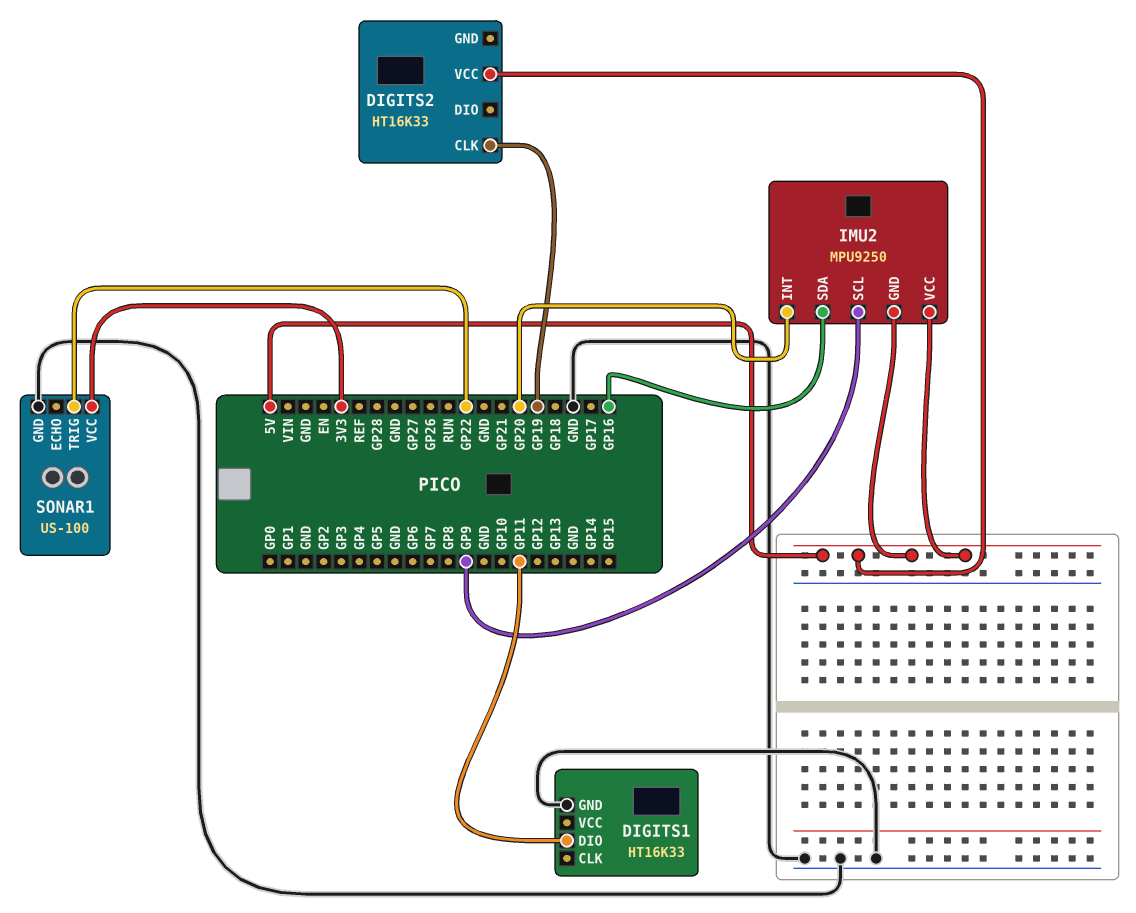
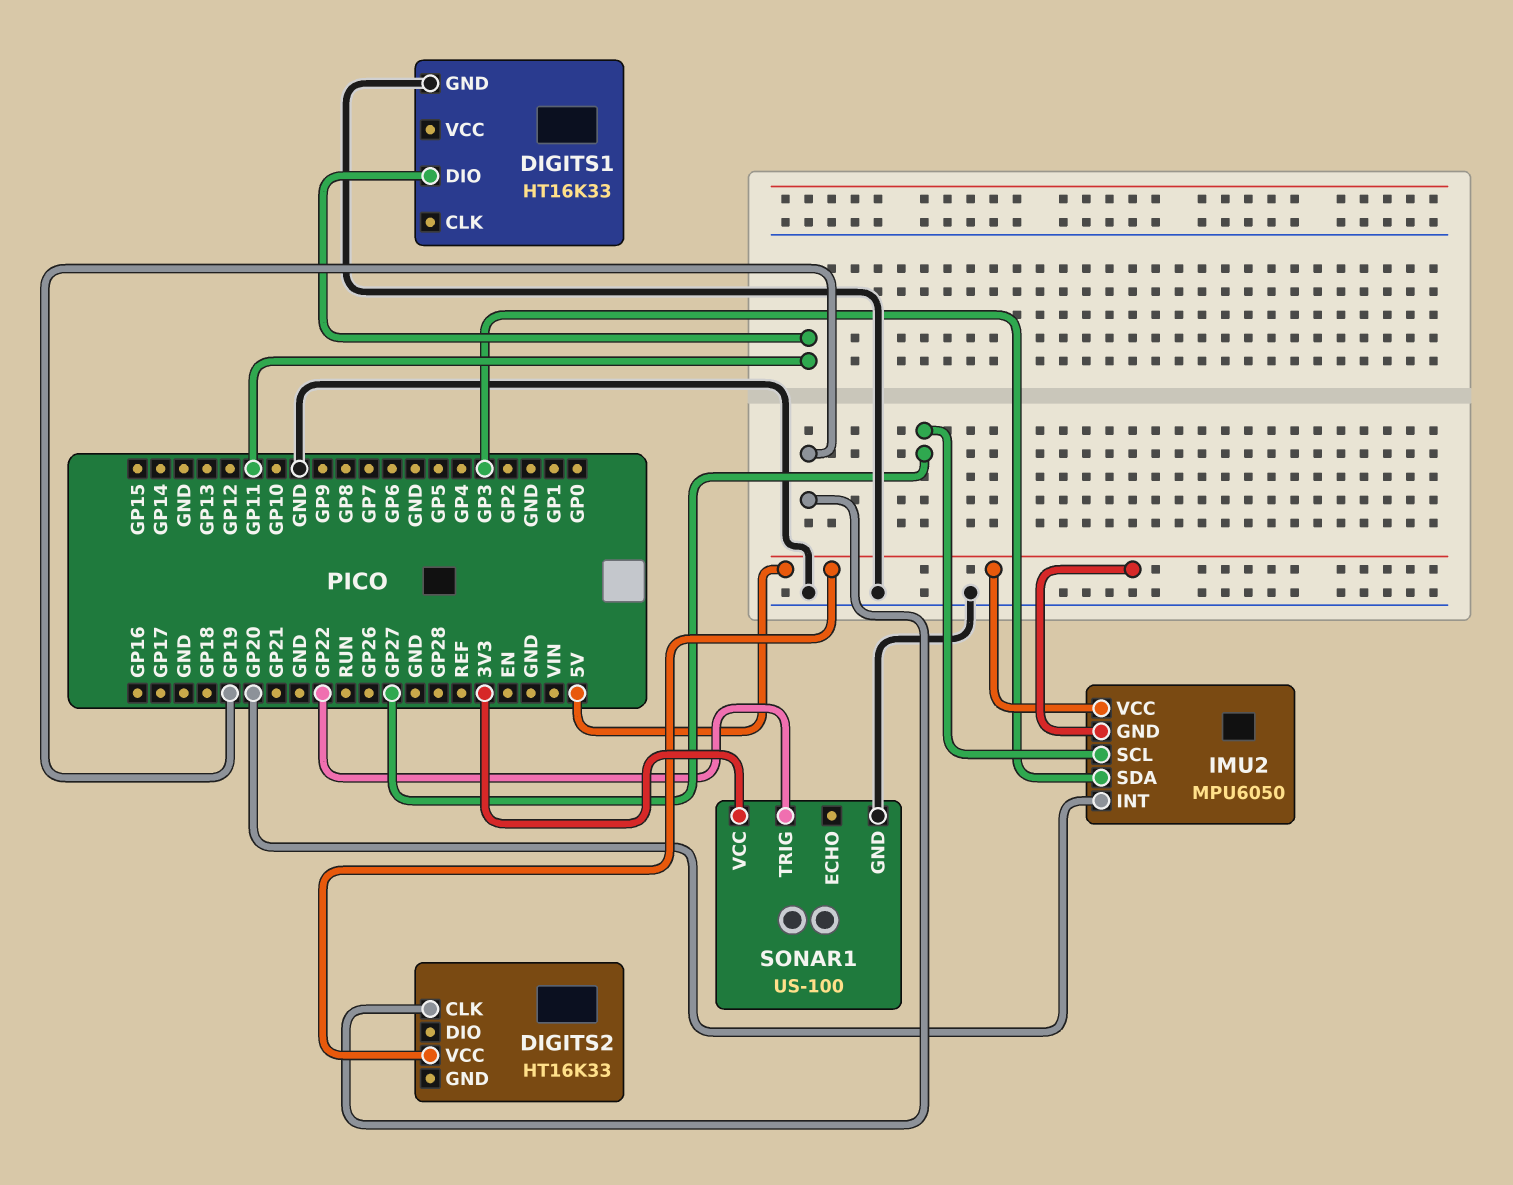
IMU2: MPU9250 -> MPU6050
IMU2 pin SCL: GP9 -> GP27
IMU2 pin SDA: GP16 -> GP3

